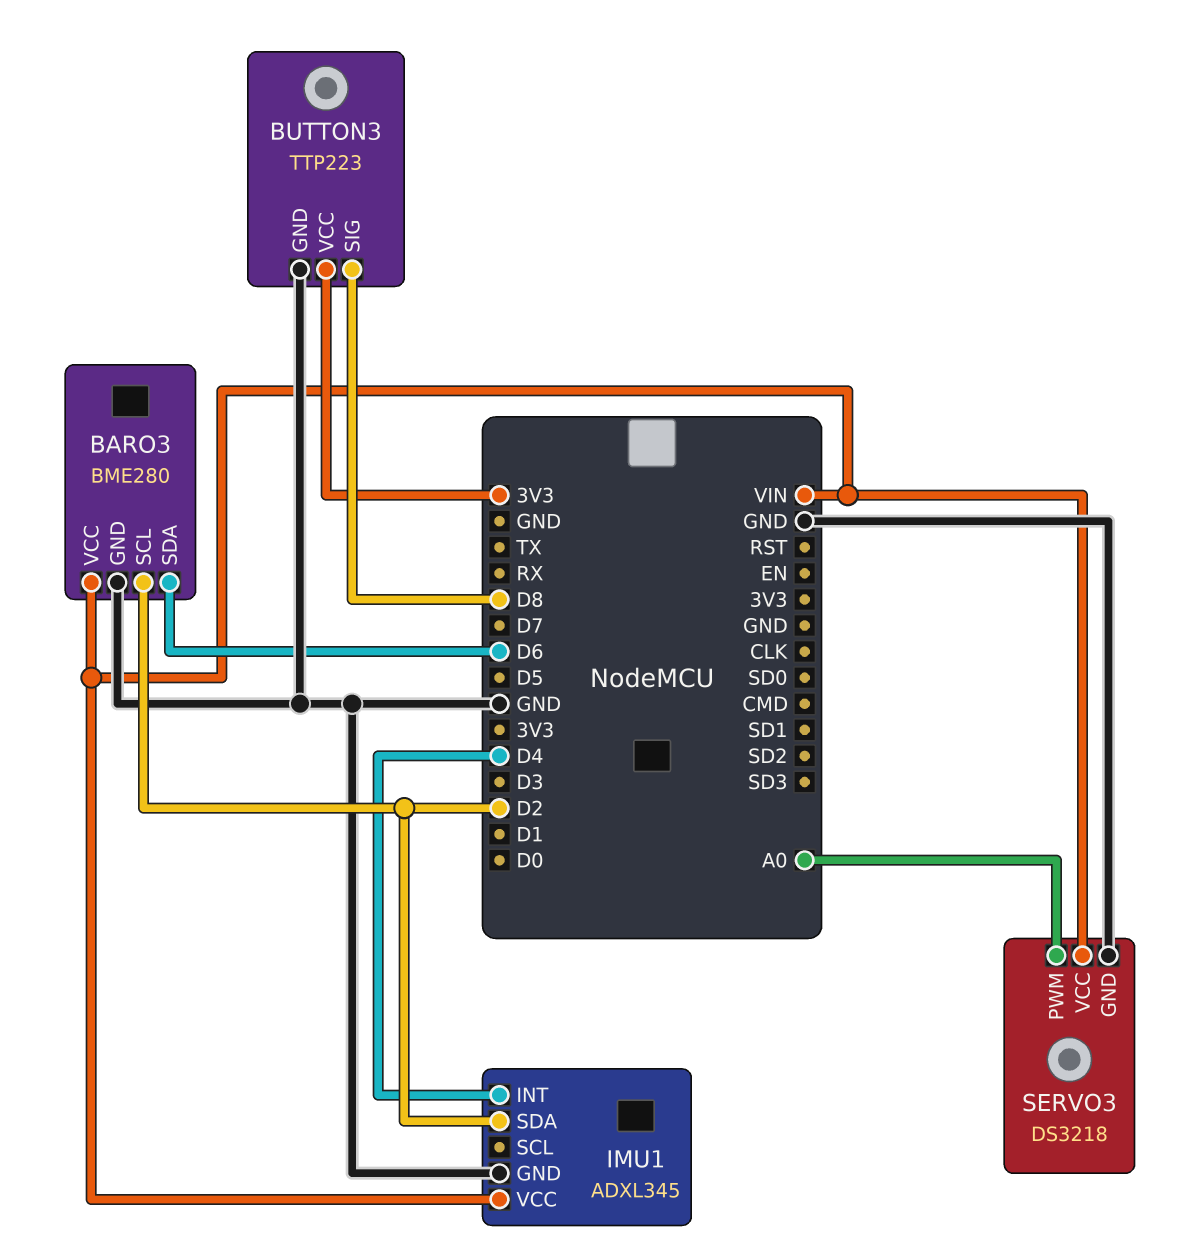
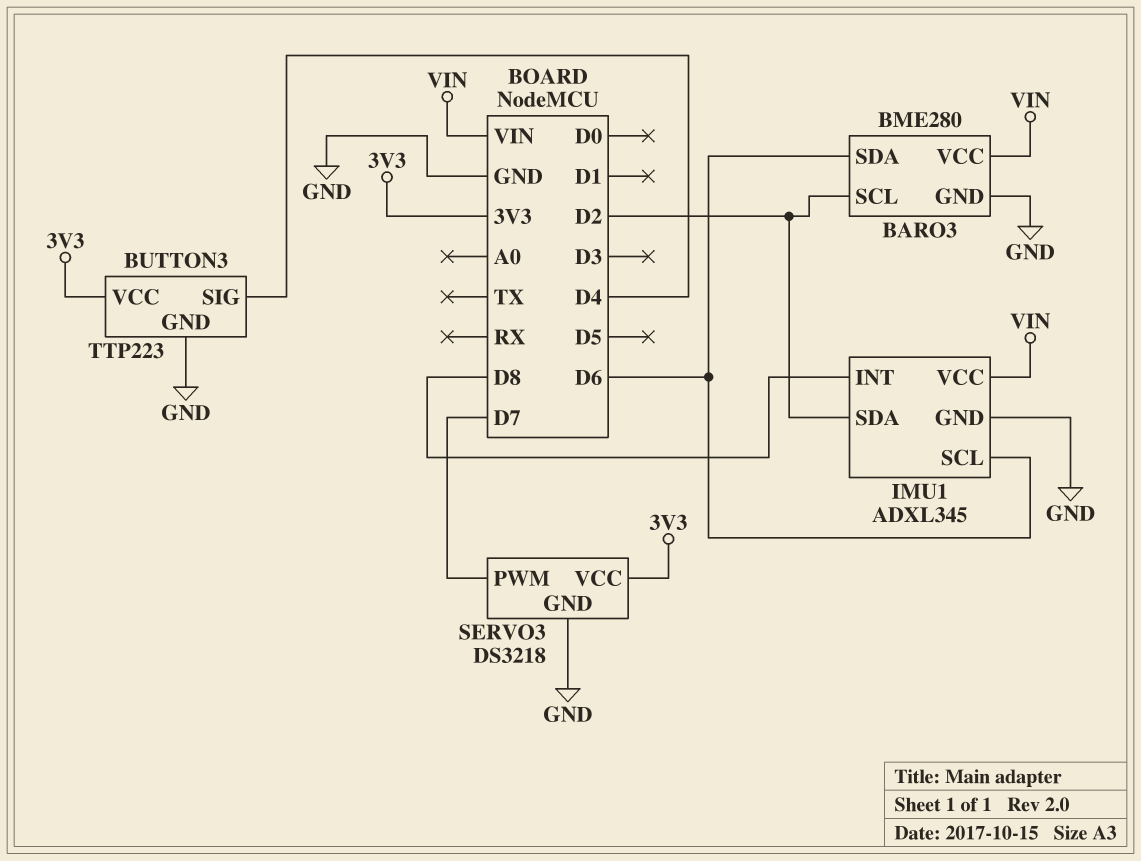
BUTTON3 pin SIG: D8 -> D4
IMU1 pin INT: D4 -> D8
IMU1 pin SCL: none -> D6
SERVO3 pin PWM: A0 -> D7
SERVO3 pin VCC: VIN -> 3V3

